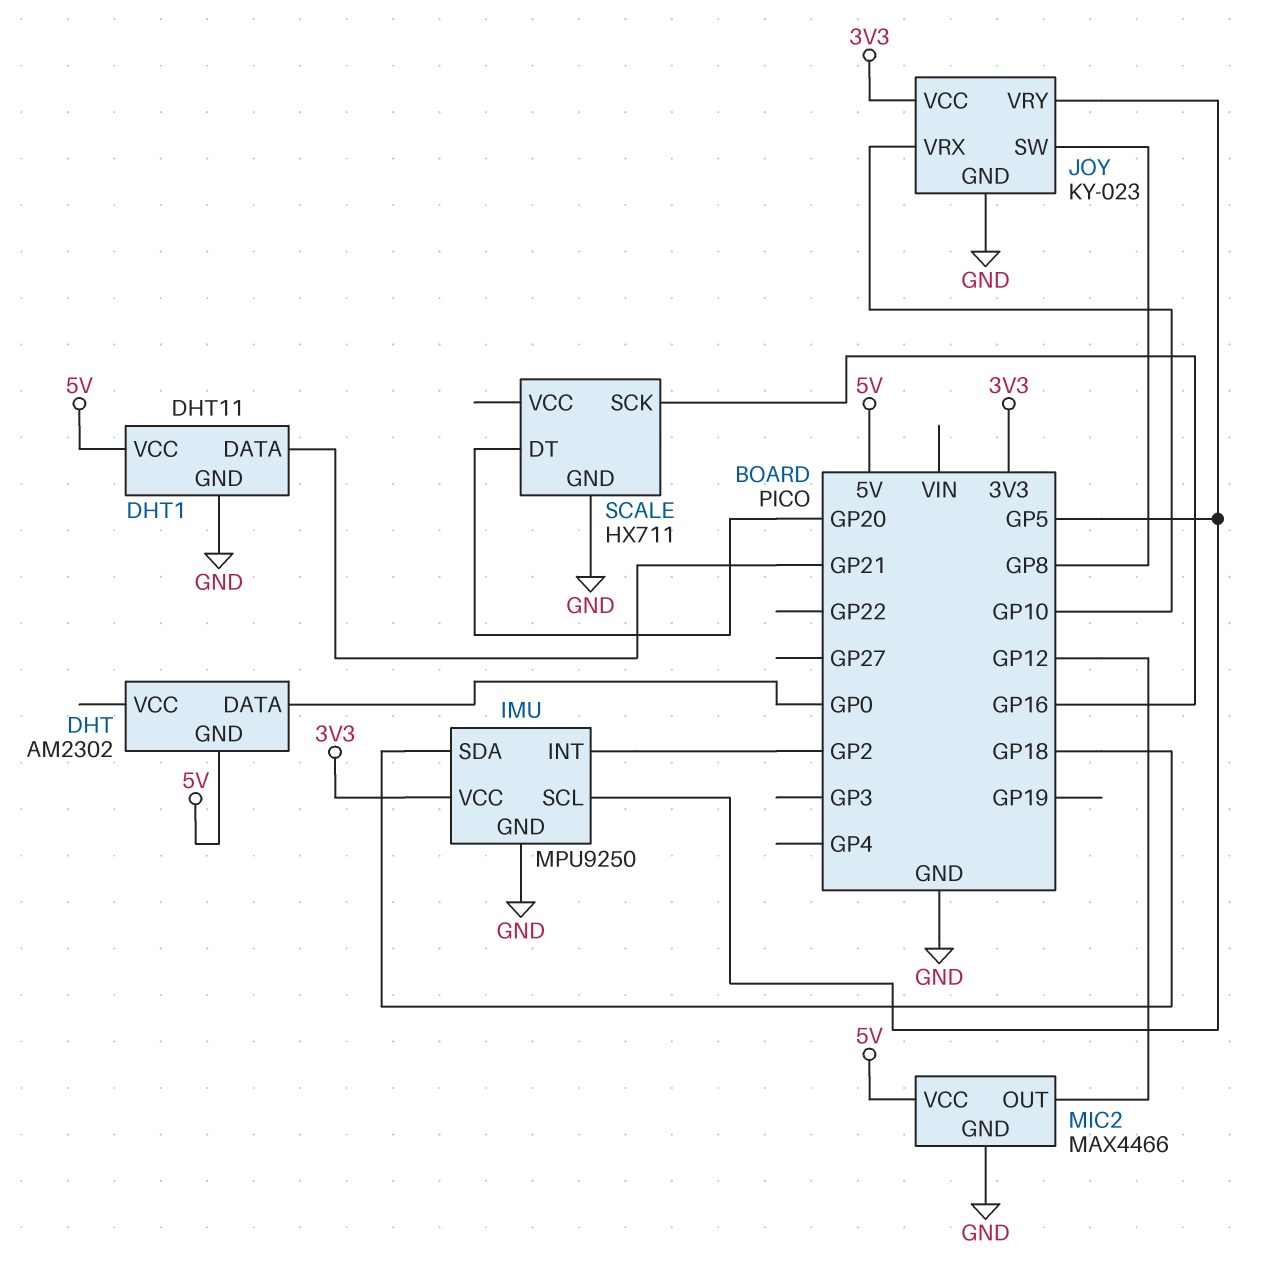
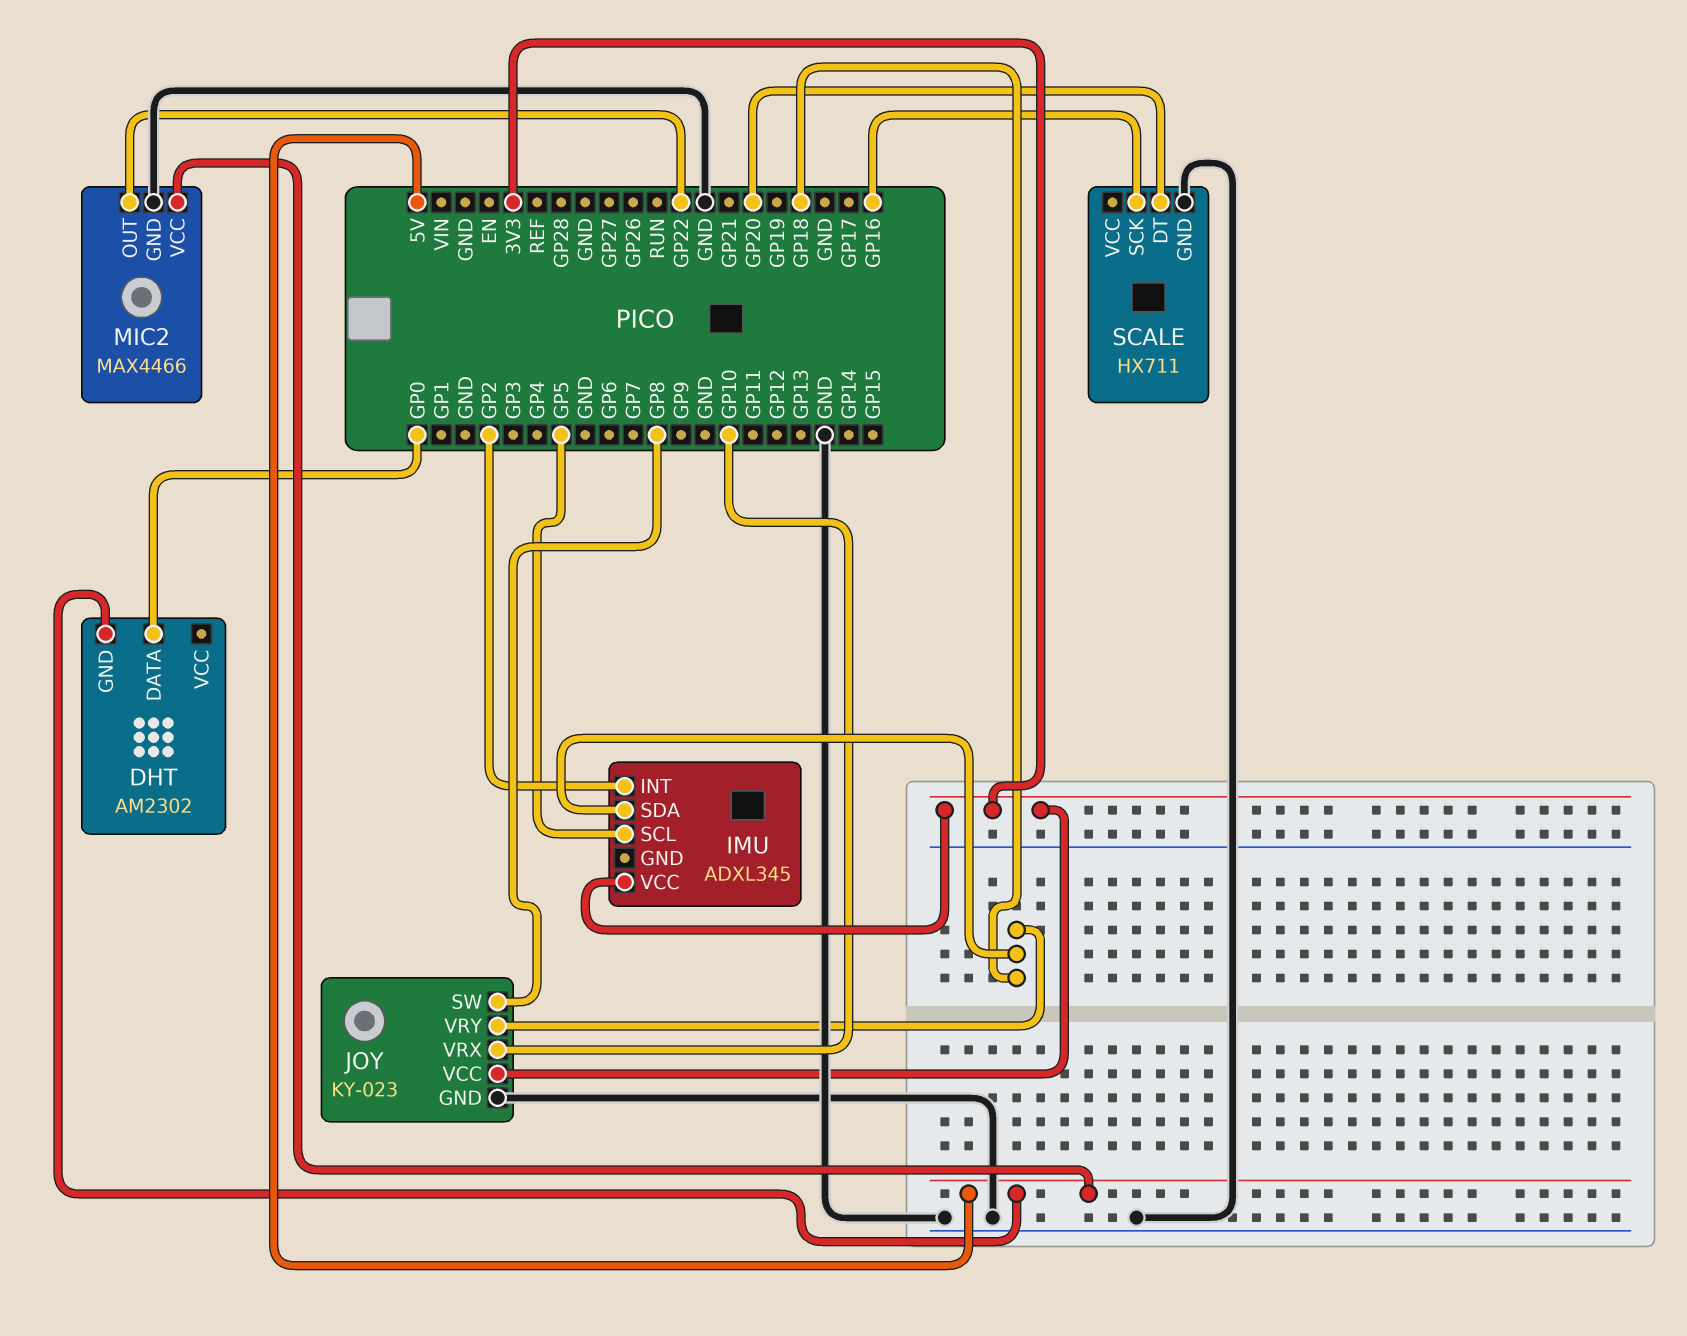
DHT1: DHT11 -> none
DHT1 pin DATA: GP21 -> none
DHT1 pin GND: GND -> none
DHT1 pin VCC: 5V -> none
IMU: MPU9250 -> ADXL345
IMU pin GND: GND -> none
JOY pin VRY: GP5 -> GP18
MIC2 pin OUT: GP12 -> GP22

